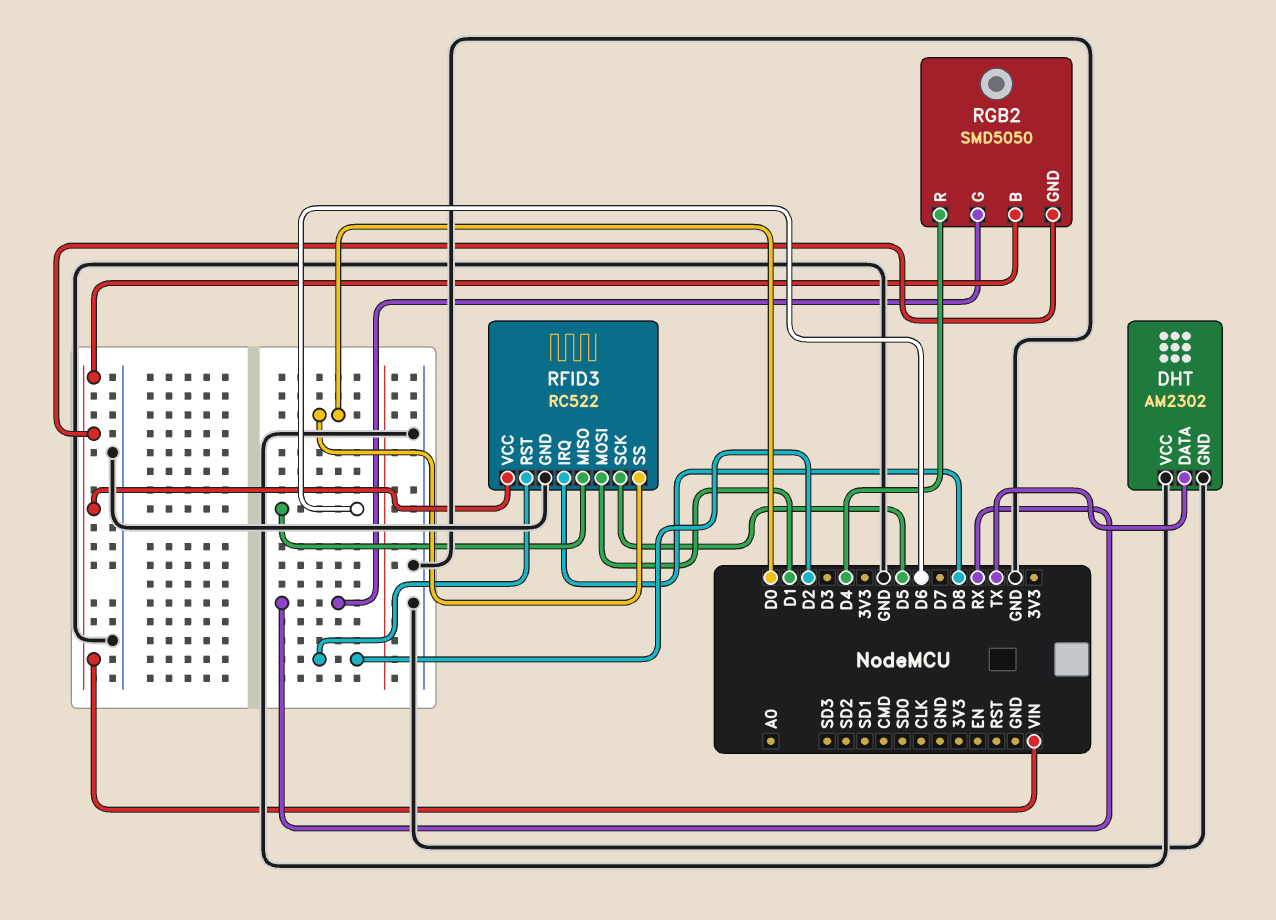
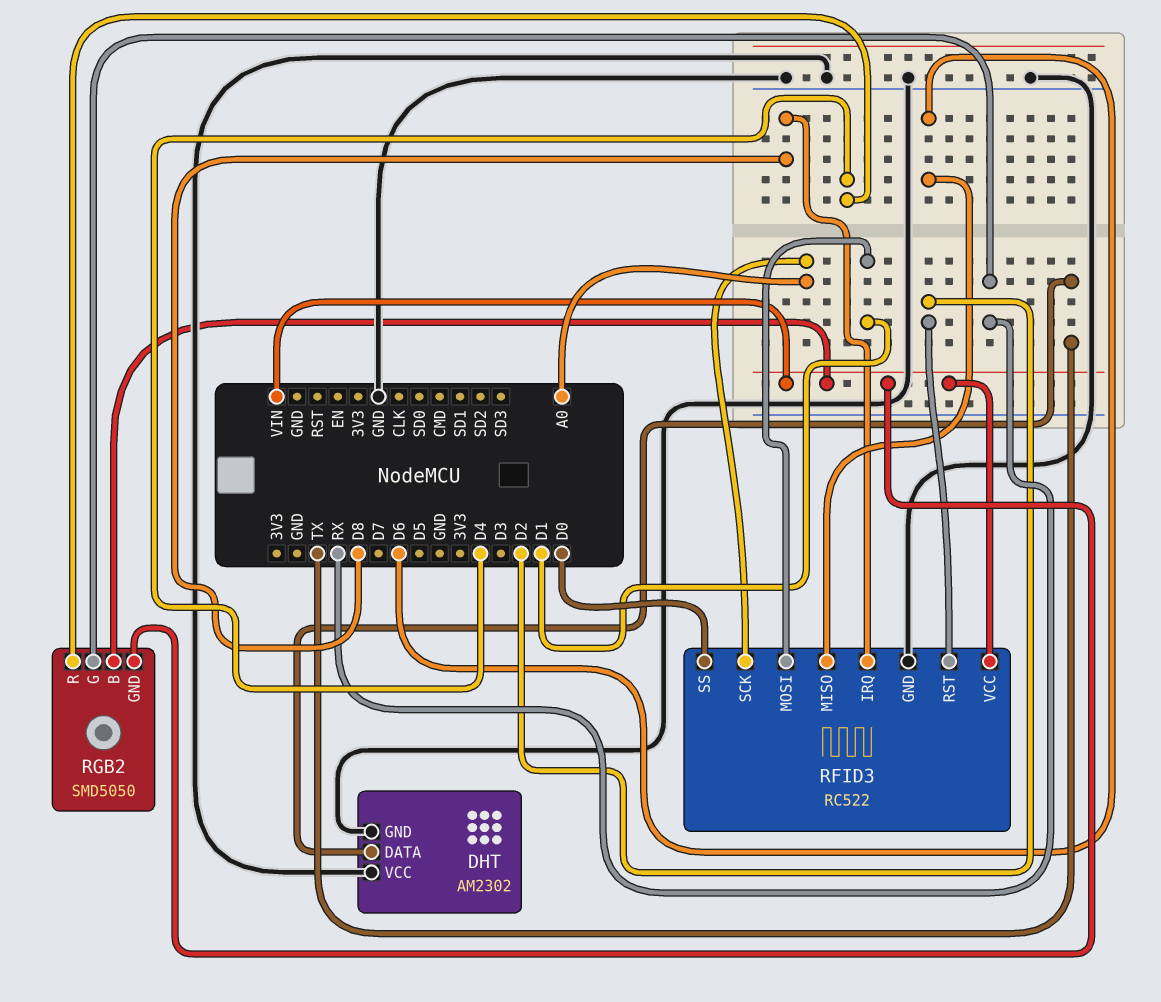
RFID3 pin SCK: D5 -> A0

